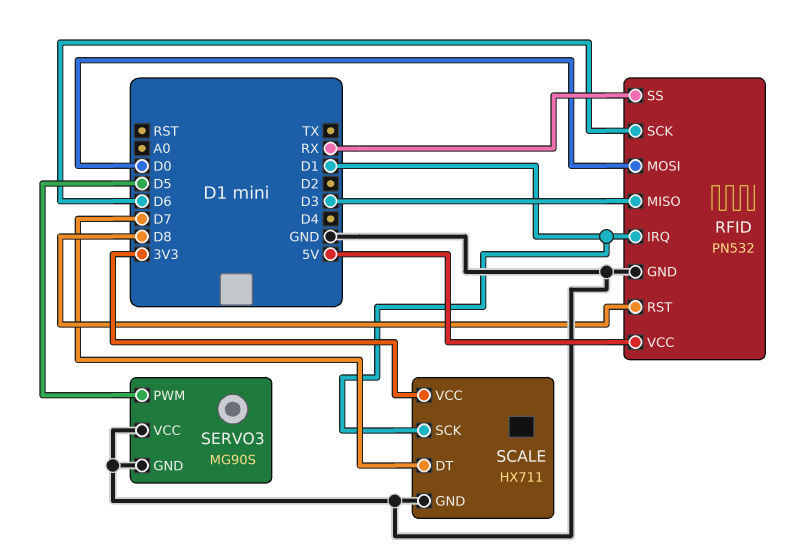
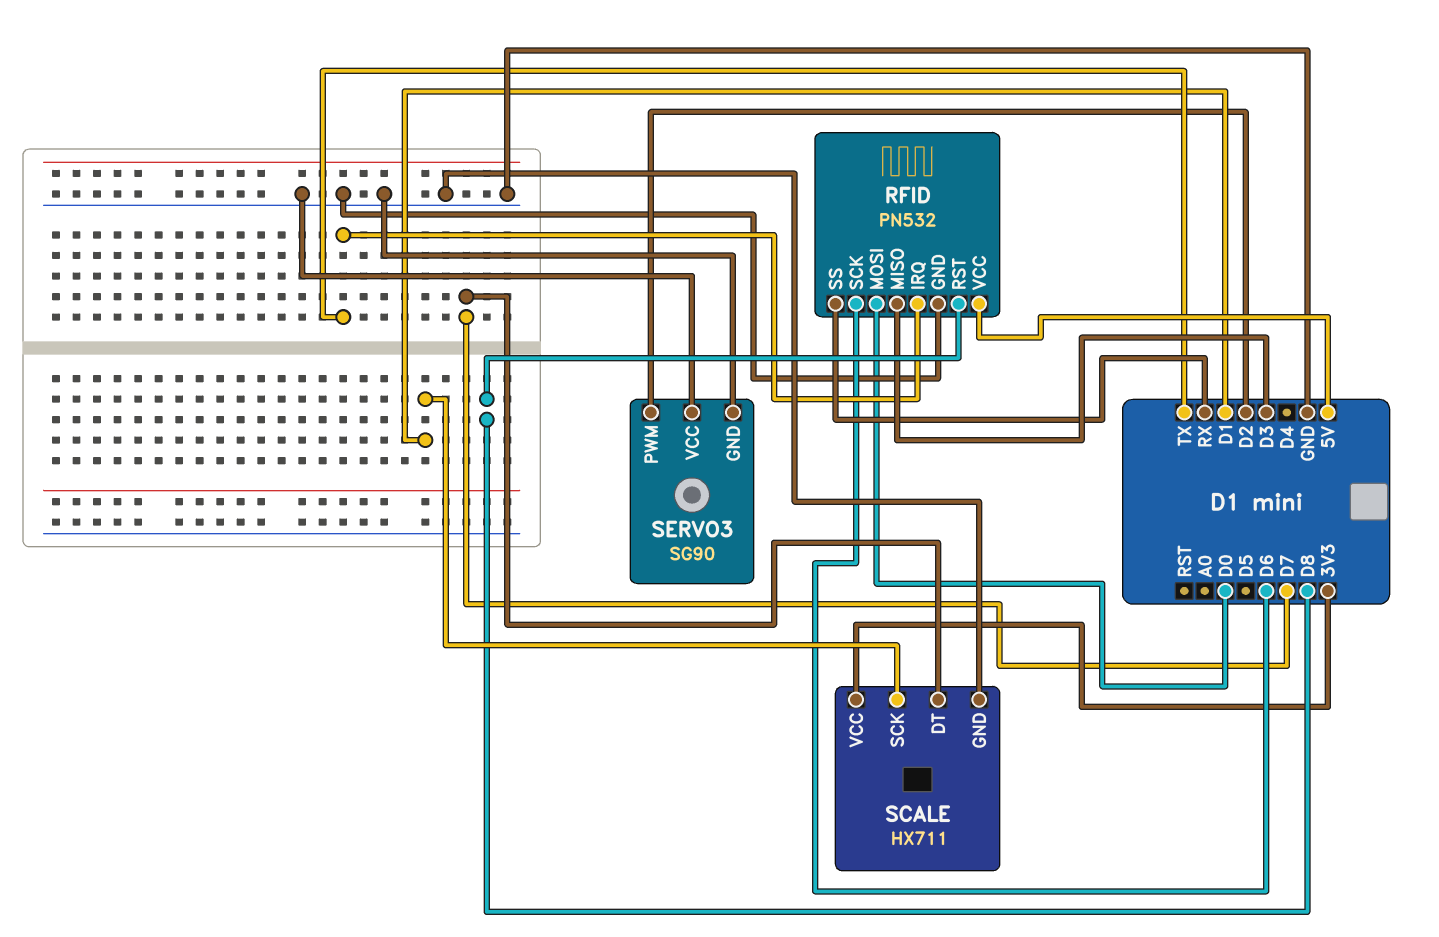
RFID pin IRQ: D1 -> TX
SERVO3: MG90S -> SG90
SERVO3 pin PWM: D5 -> D2

